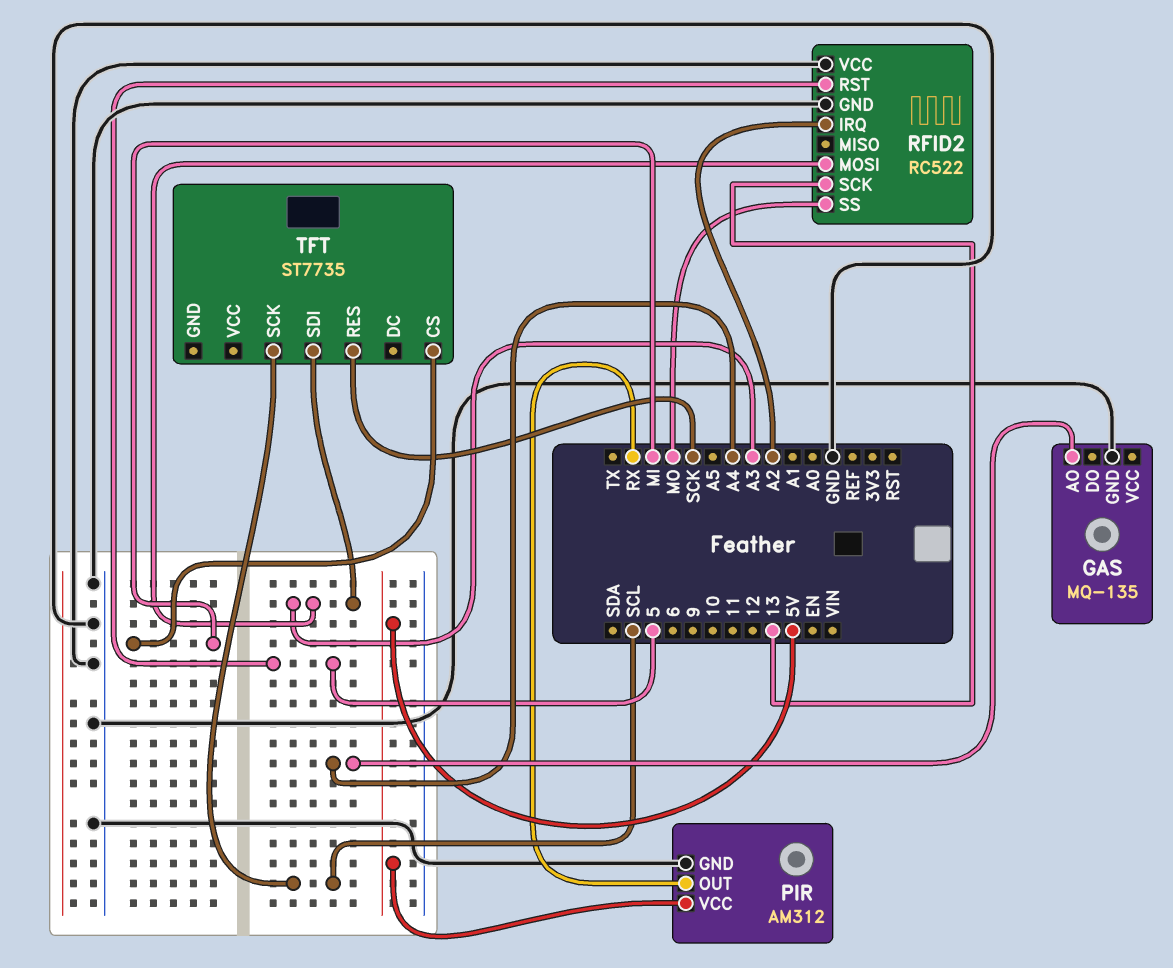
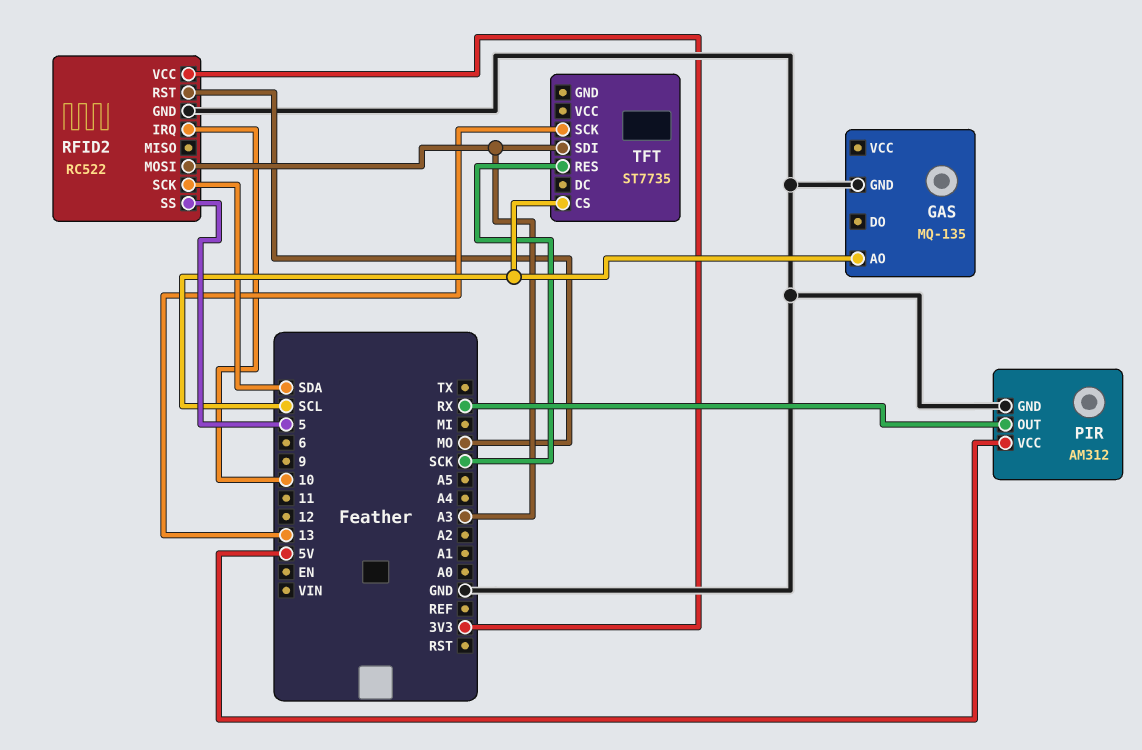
GAS pin AO: A4 -> SCL
RFID2 pin IRQ: A2 -> 10
RFID2 pin RST: 5 -> MO
RFID2 pin SCK: 13 -> SDA
RFID2 pin SS: MO -> 5
RFID2 pin VCC: GND -> 3V3
TFT pin CS: MI -> SCL
TFT pin SCK: SCL -> 13

